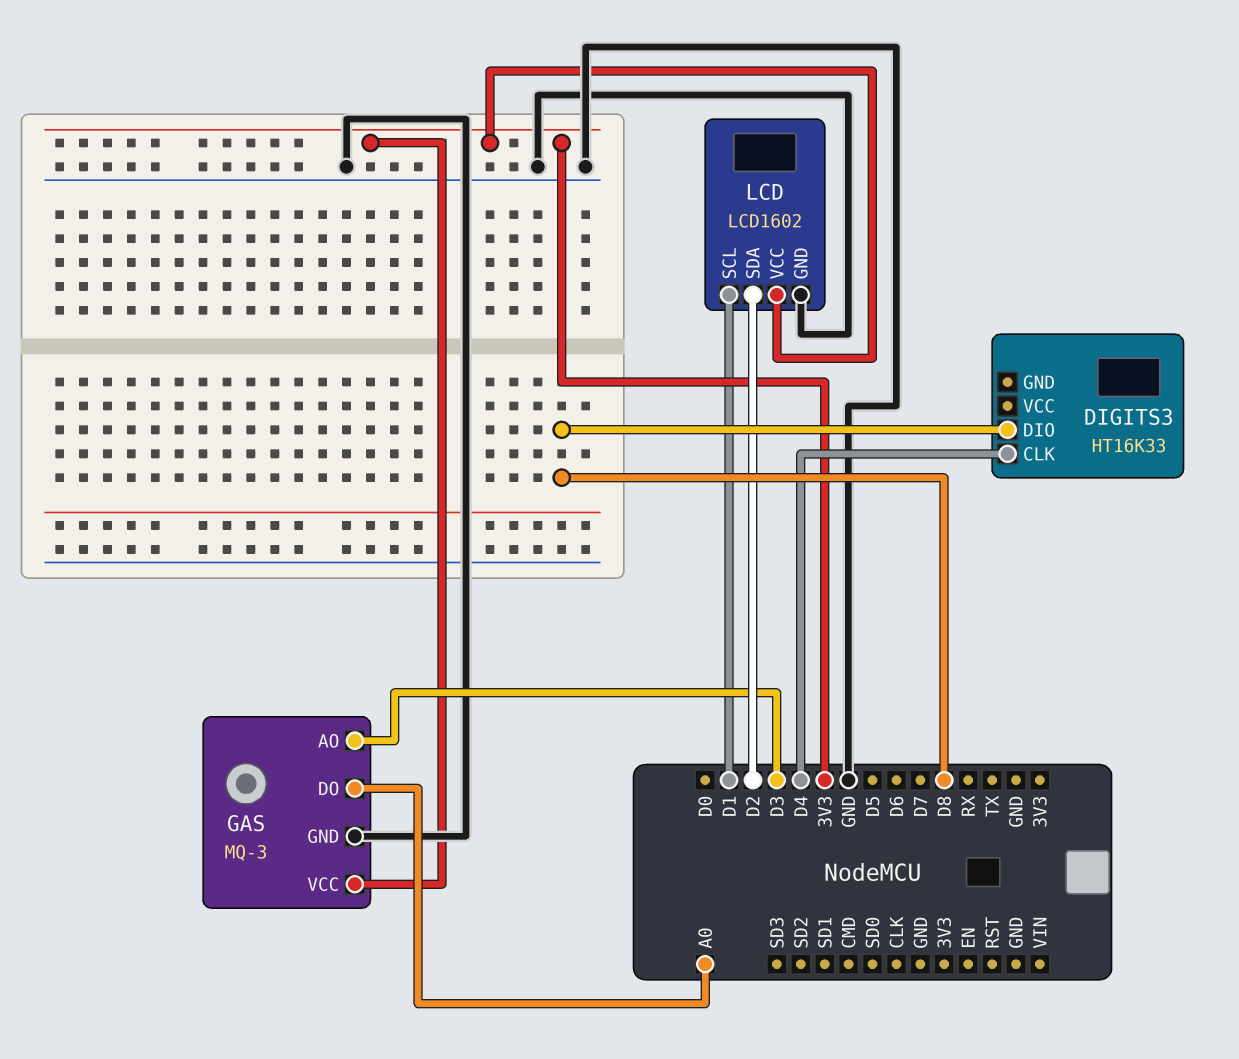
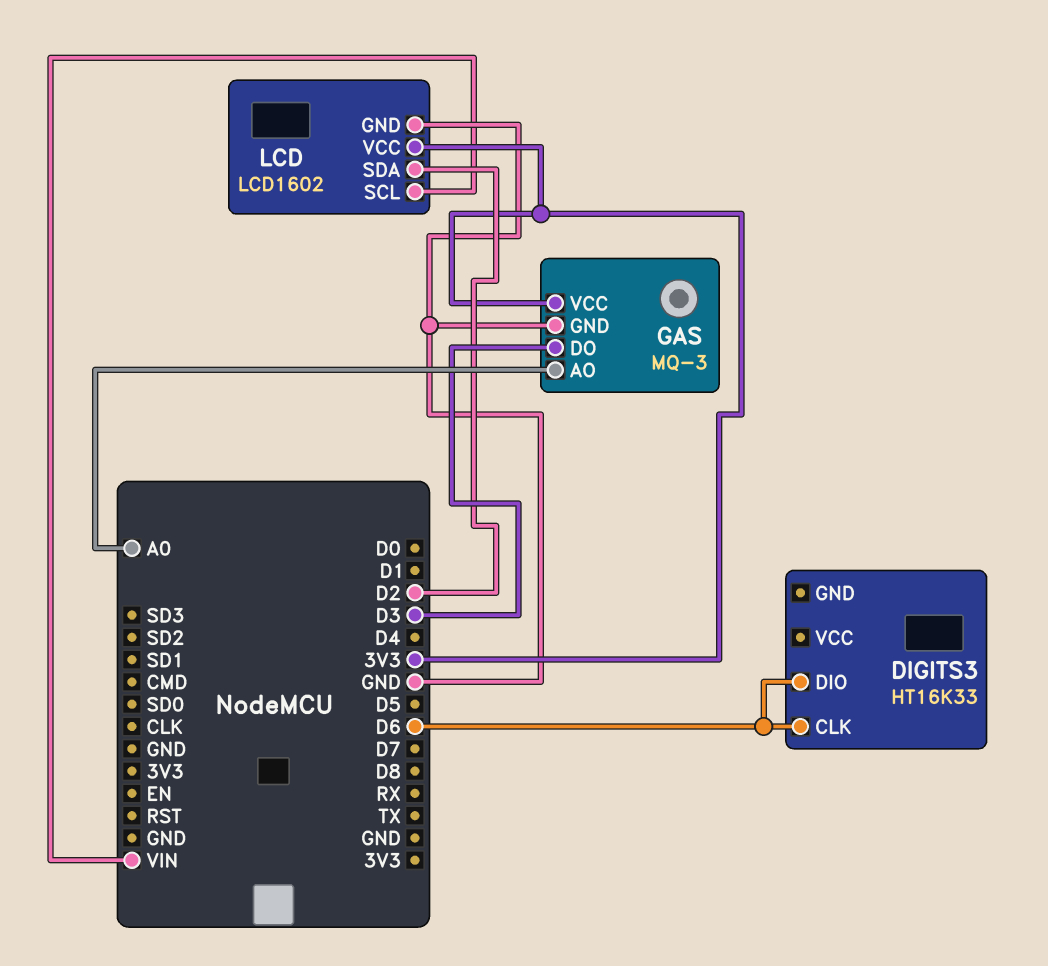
DIGITS3 pin CLK: D4 -> D6
DIGITS3 pin DIO: D8 -> D6
GAS pin AO: D3 -> A0
GAS pin DO: A0 -> D3
LCD pin SCL: D1 -> VIN

